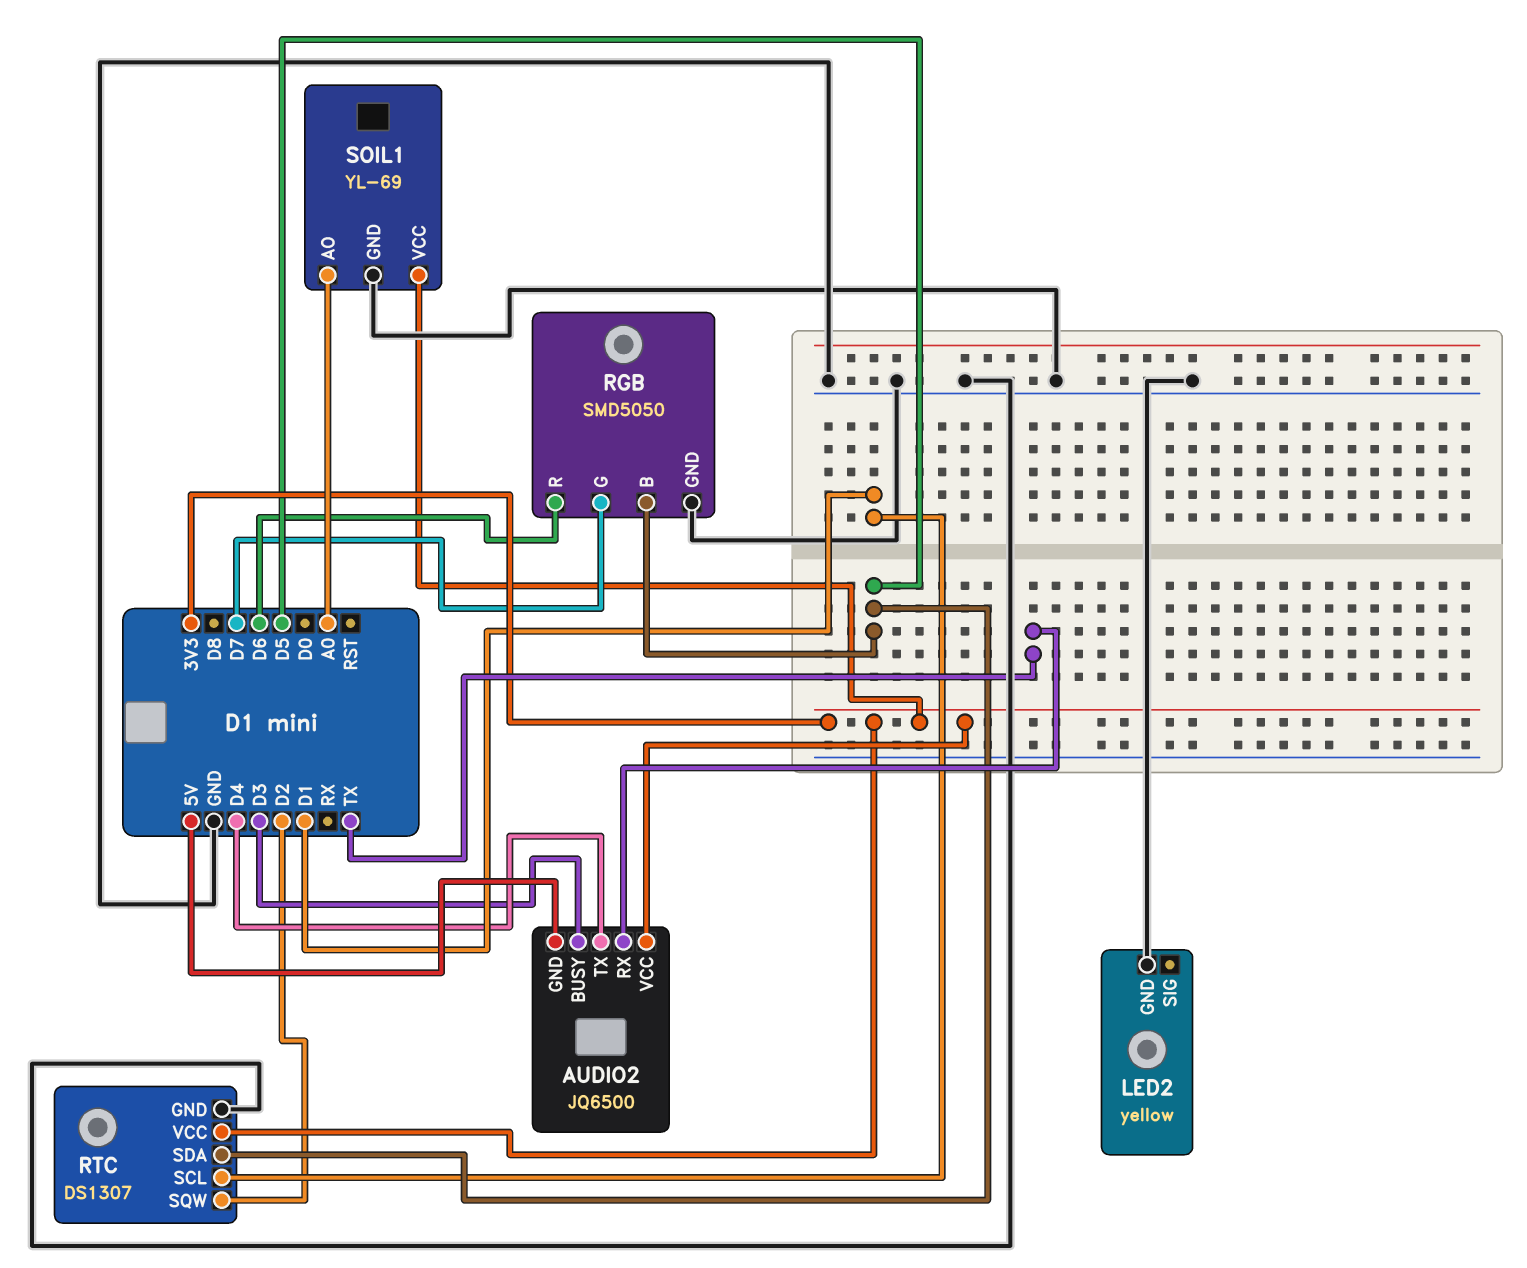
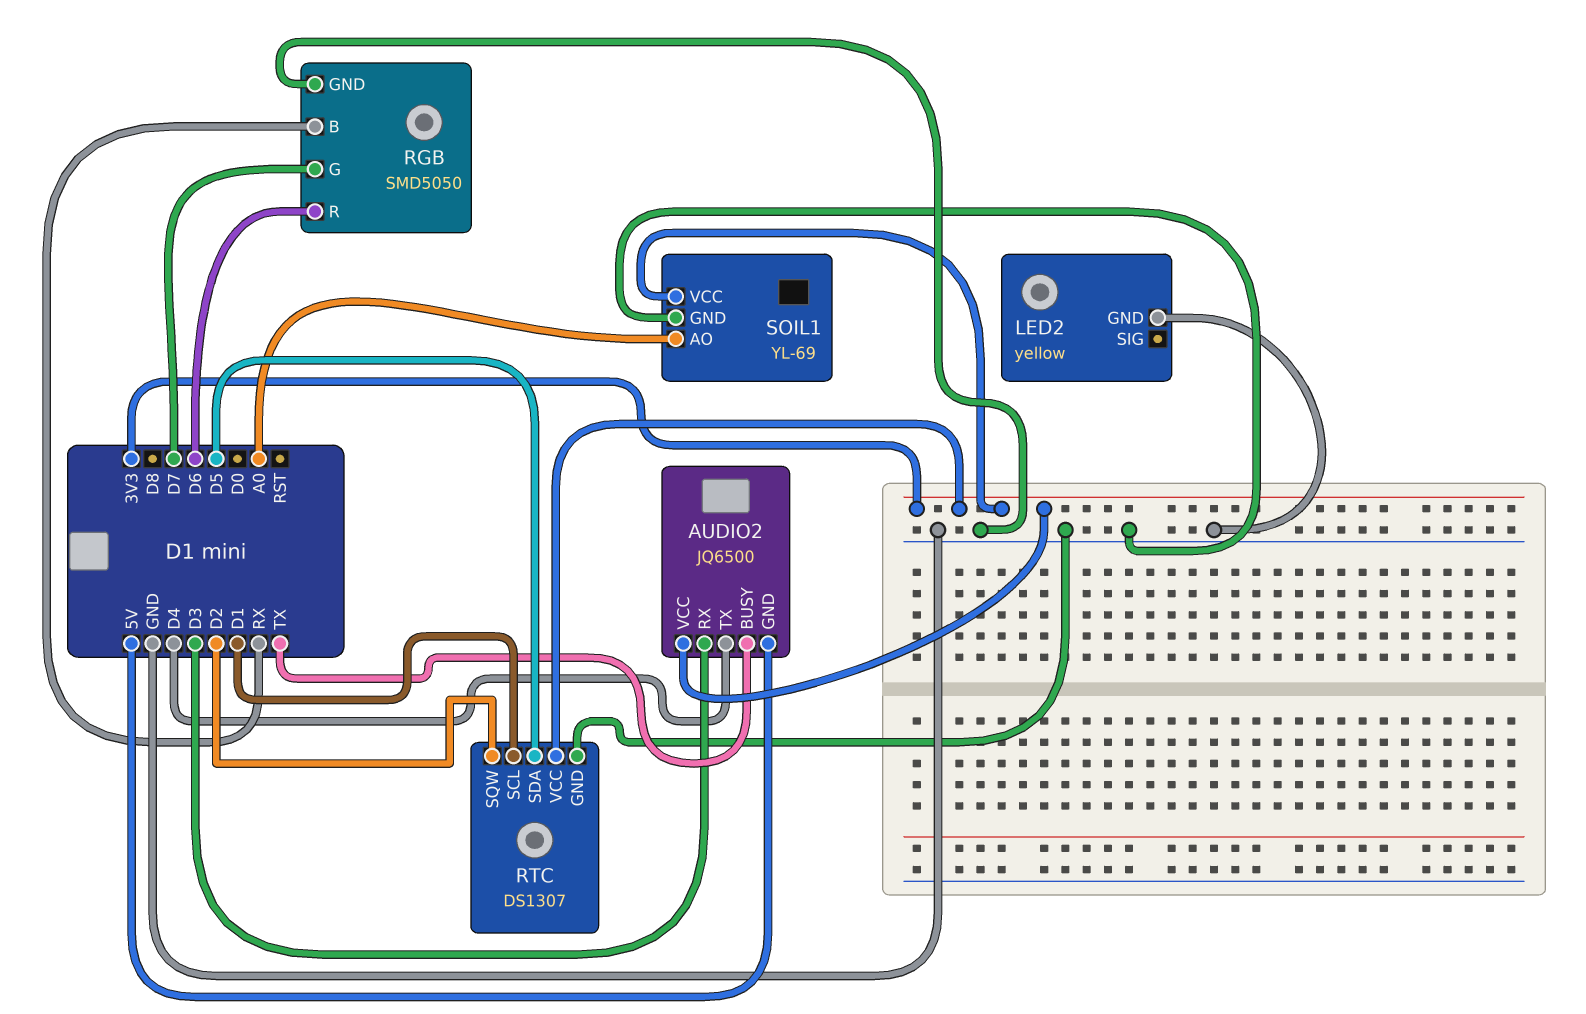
AUDIO2 pin BUSY: D3 -> TX
AUDIO2 pin RX: TX -> D3
RGB pin B: D5 -> RX

